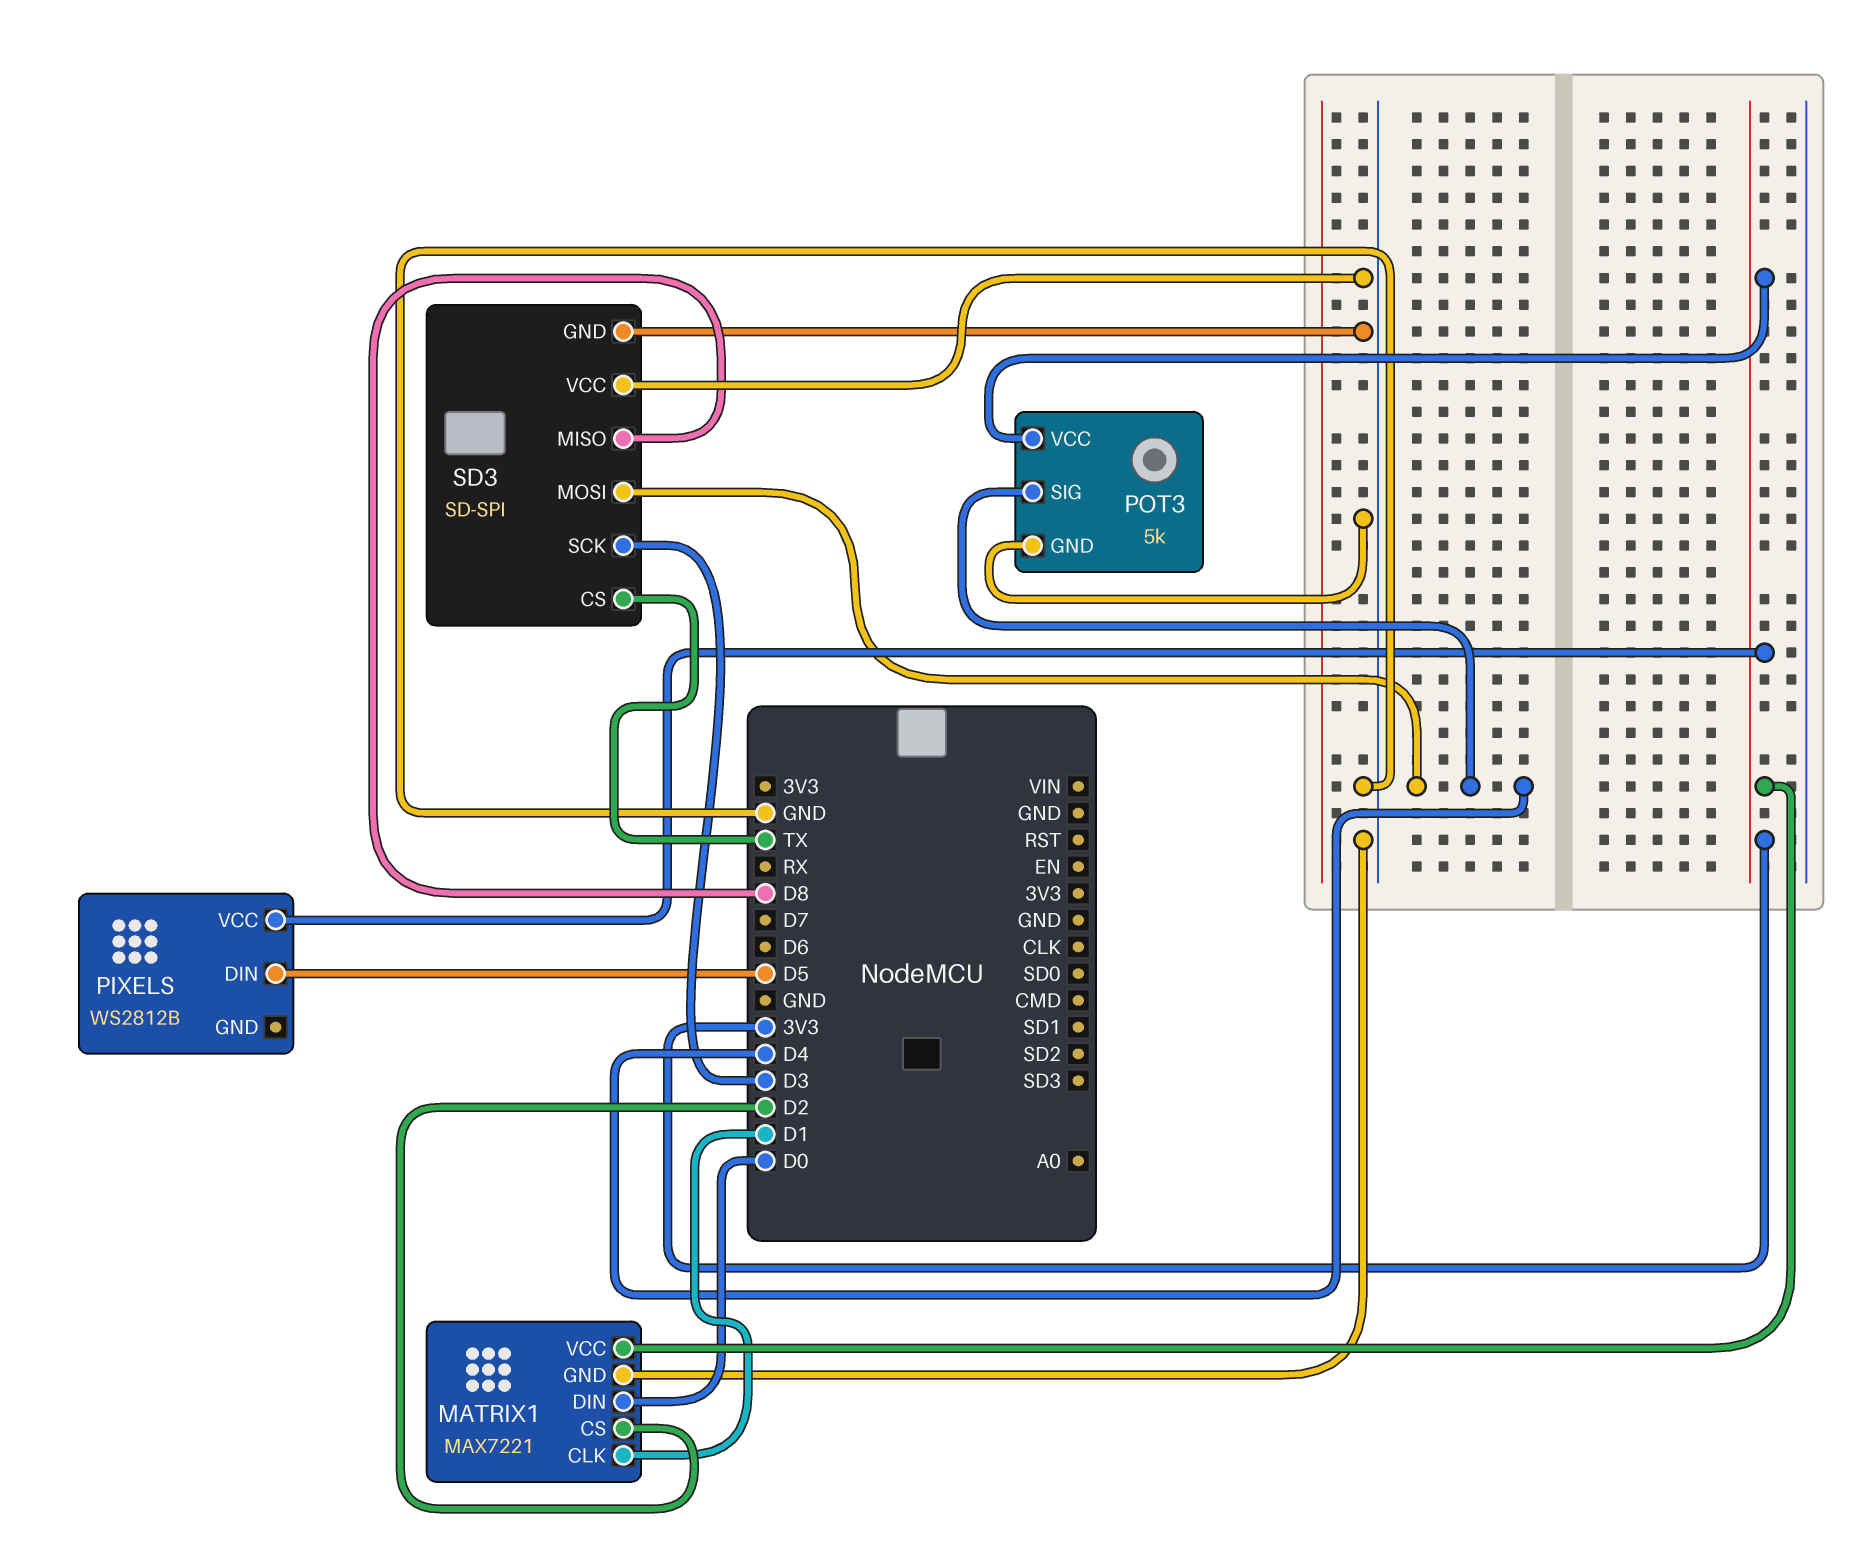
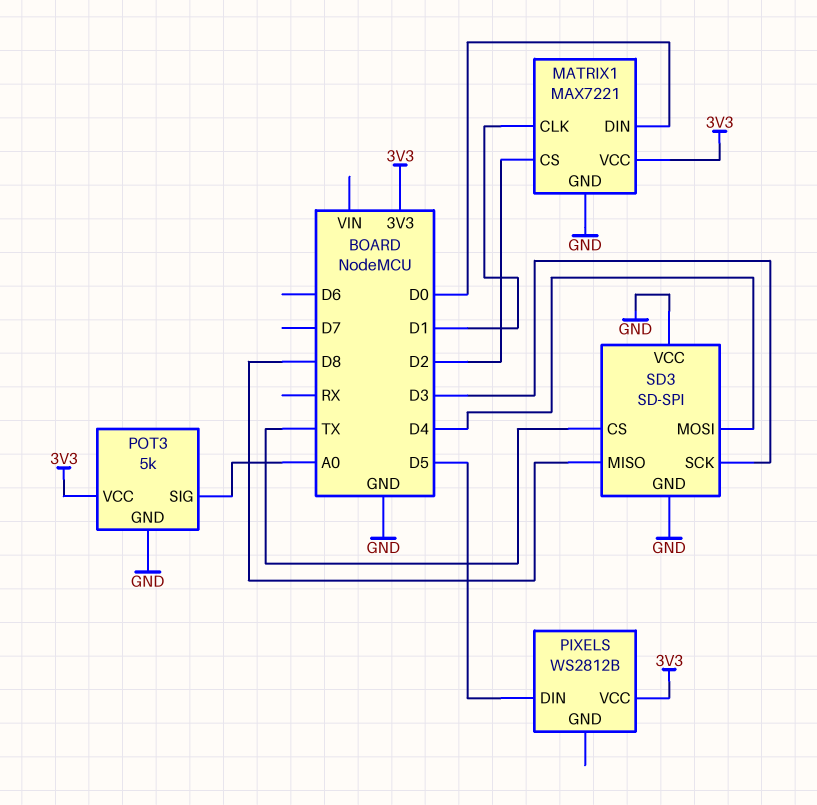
POT3 pin SIG: D4 -> A0

